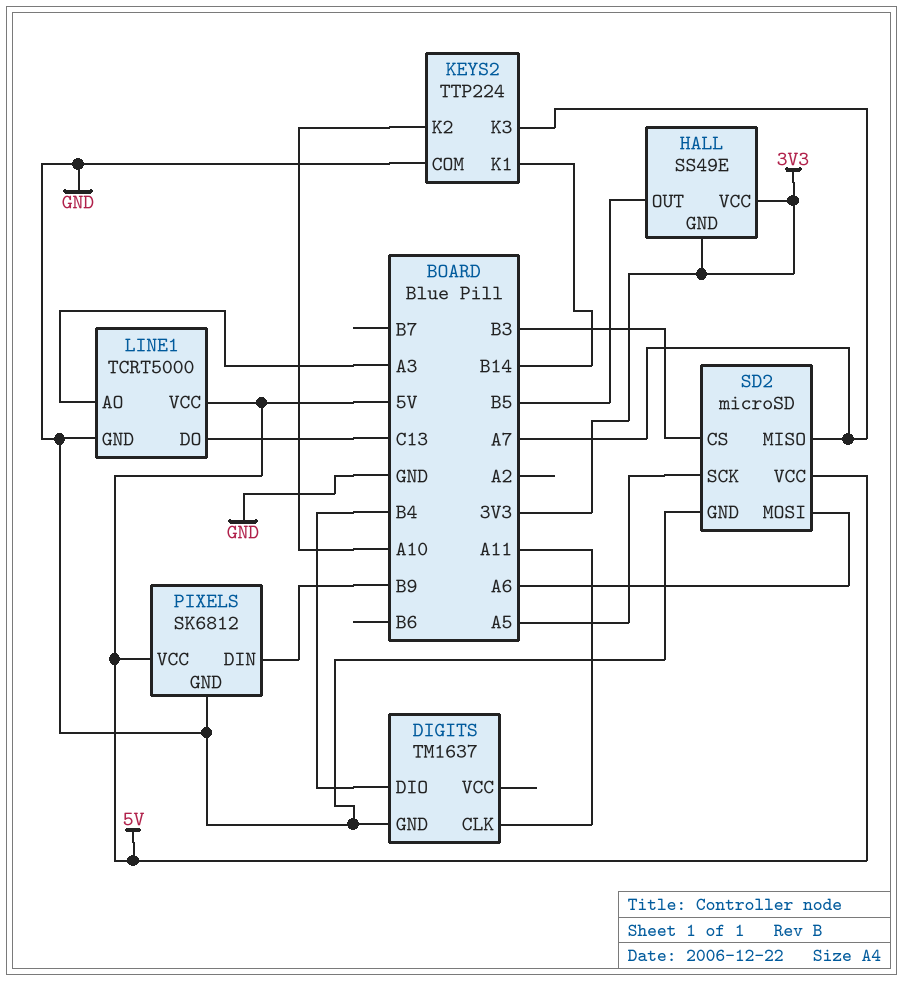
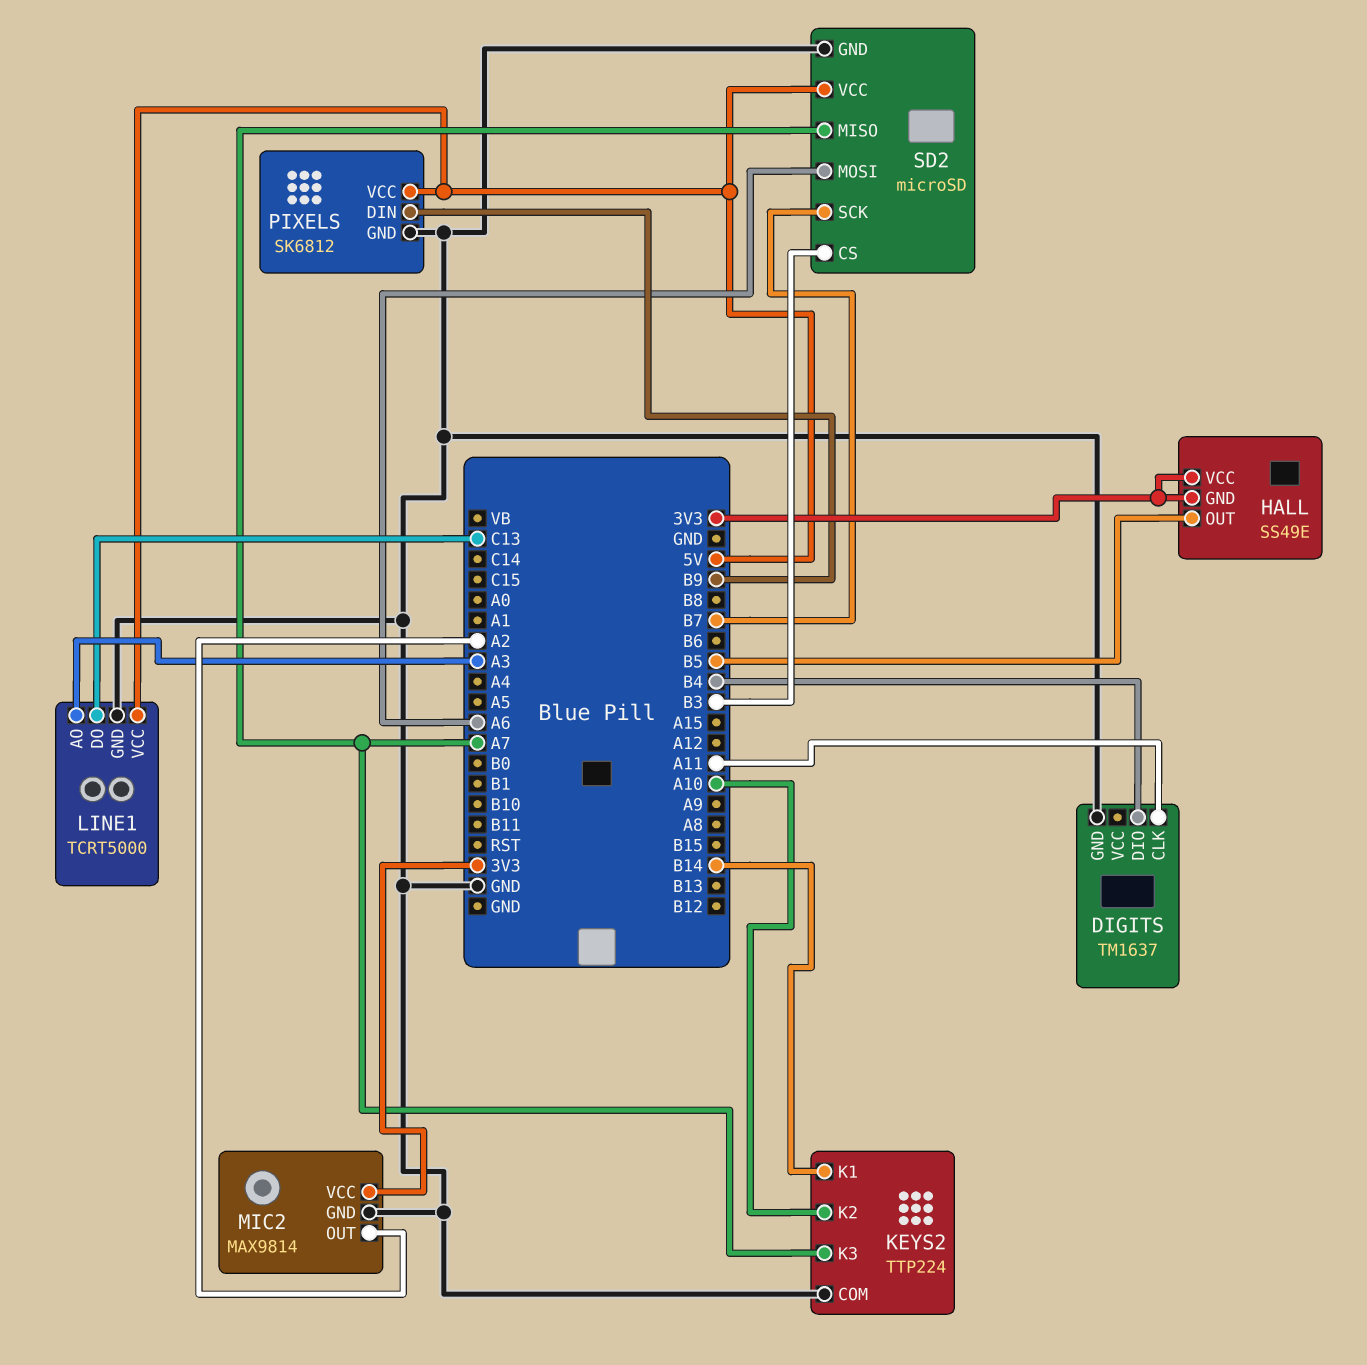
MIC2: none -> MAX9814
MIC2 pin GND: none -> GND
MIC2 pin OUT: none -> A2
MIC2 pin VCC: none -> 3V3
SD2 pin SCK: A5 -> B7

